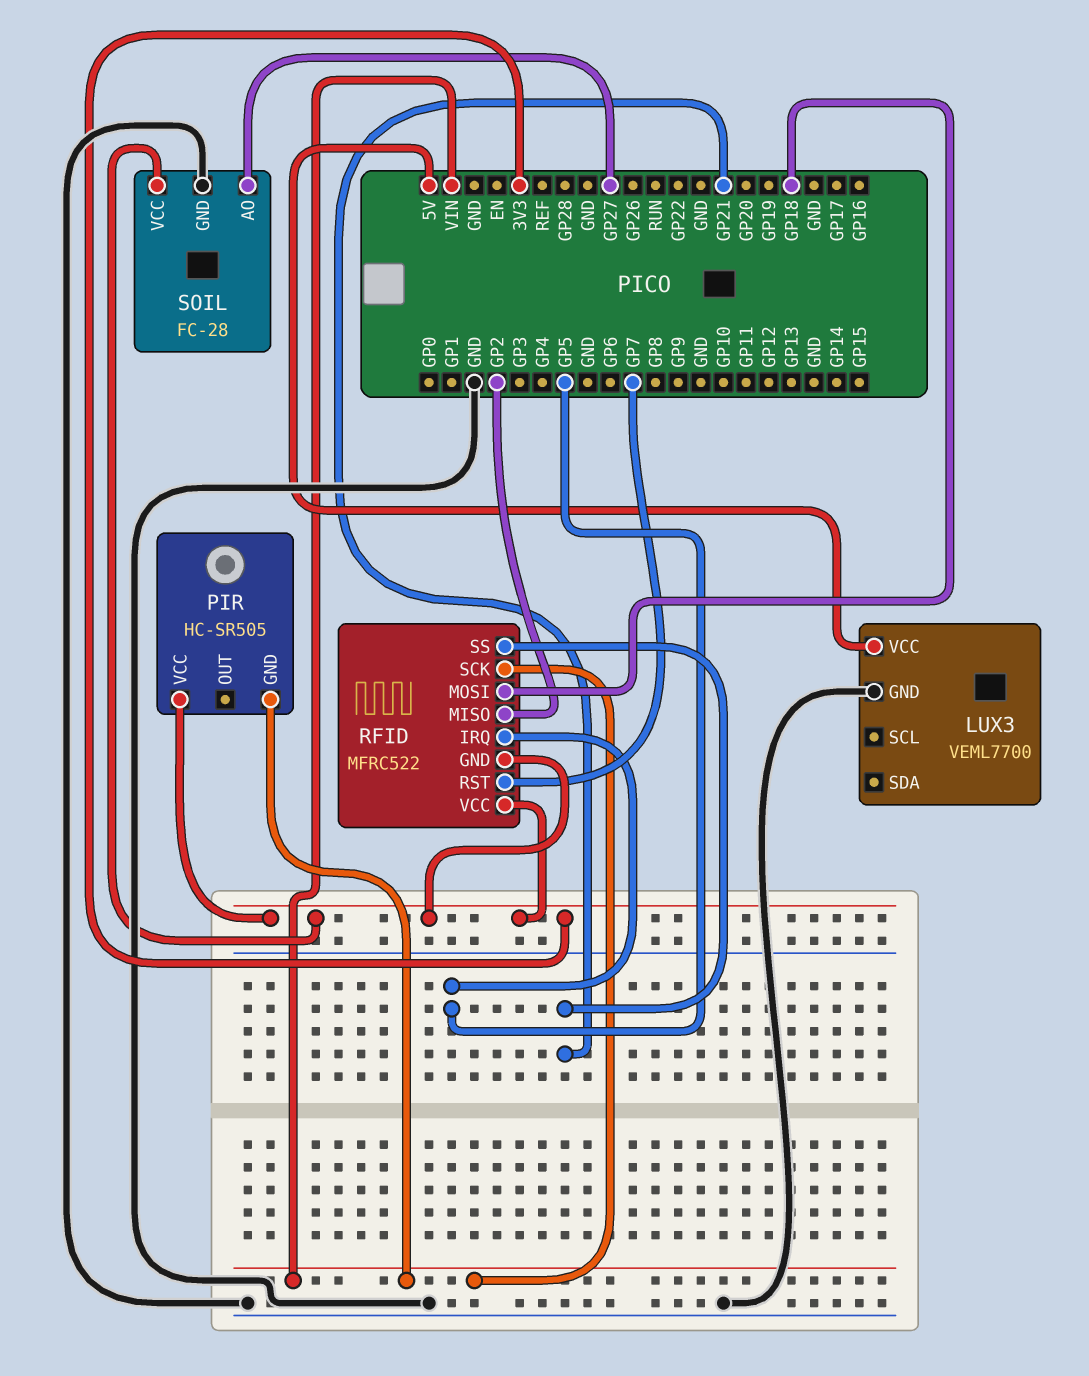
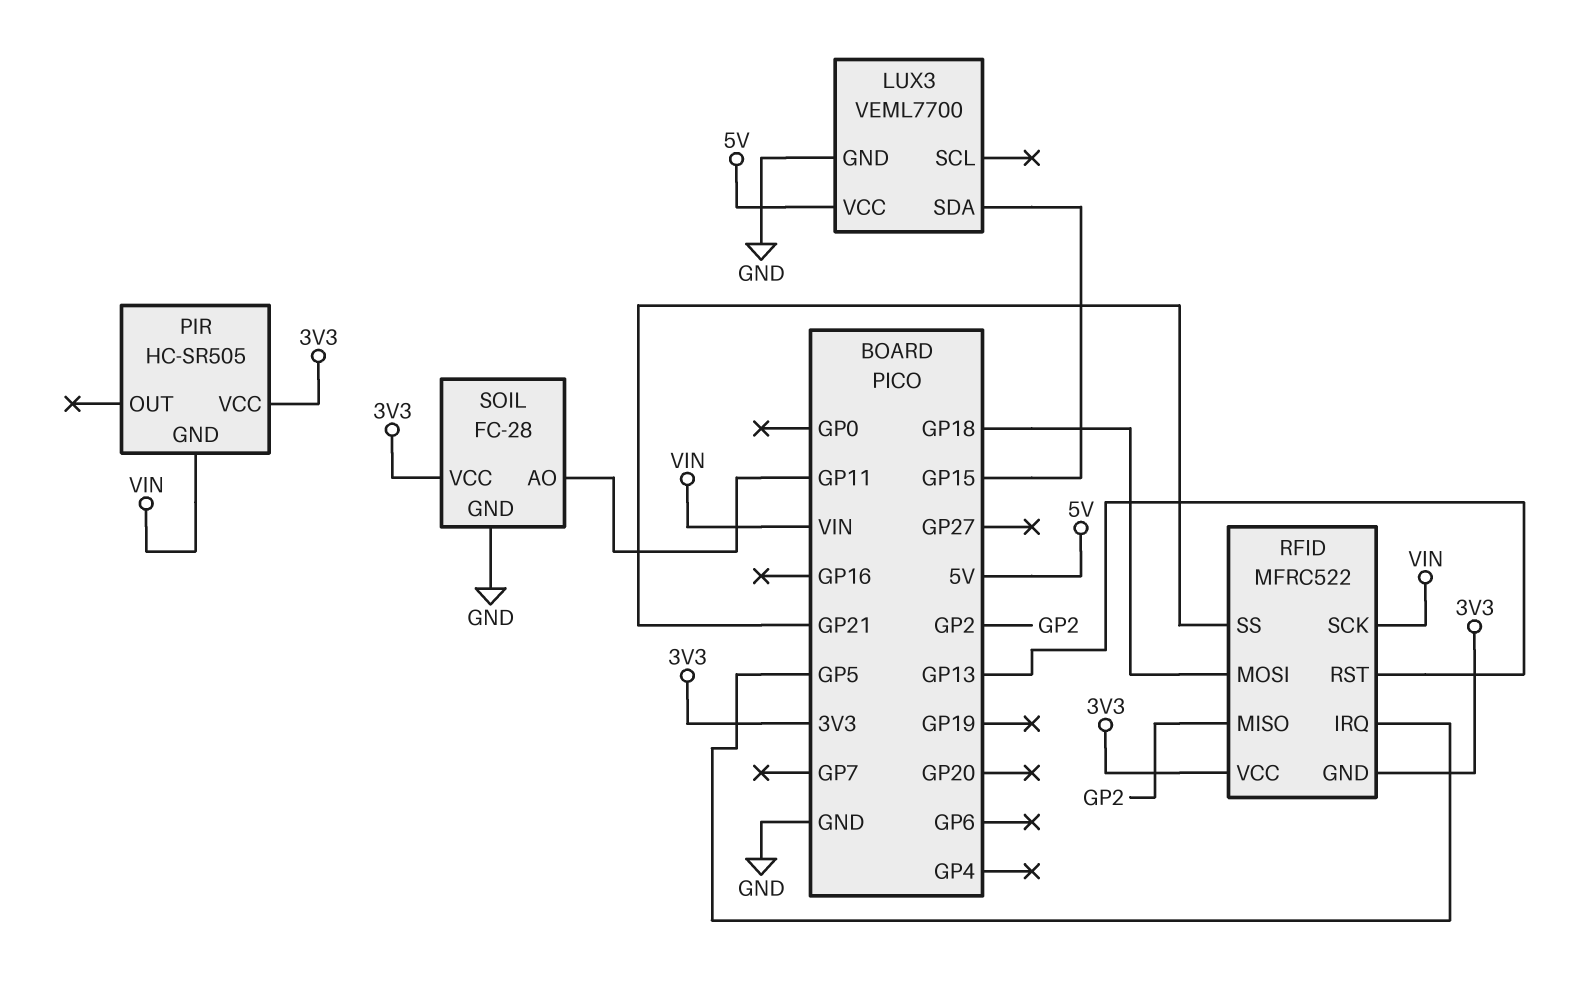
LUX3 pin SDA: none -> GP15
RFID pin RST: GP7 -> GP13
SOIL pin AO: GP27 -> GP11

